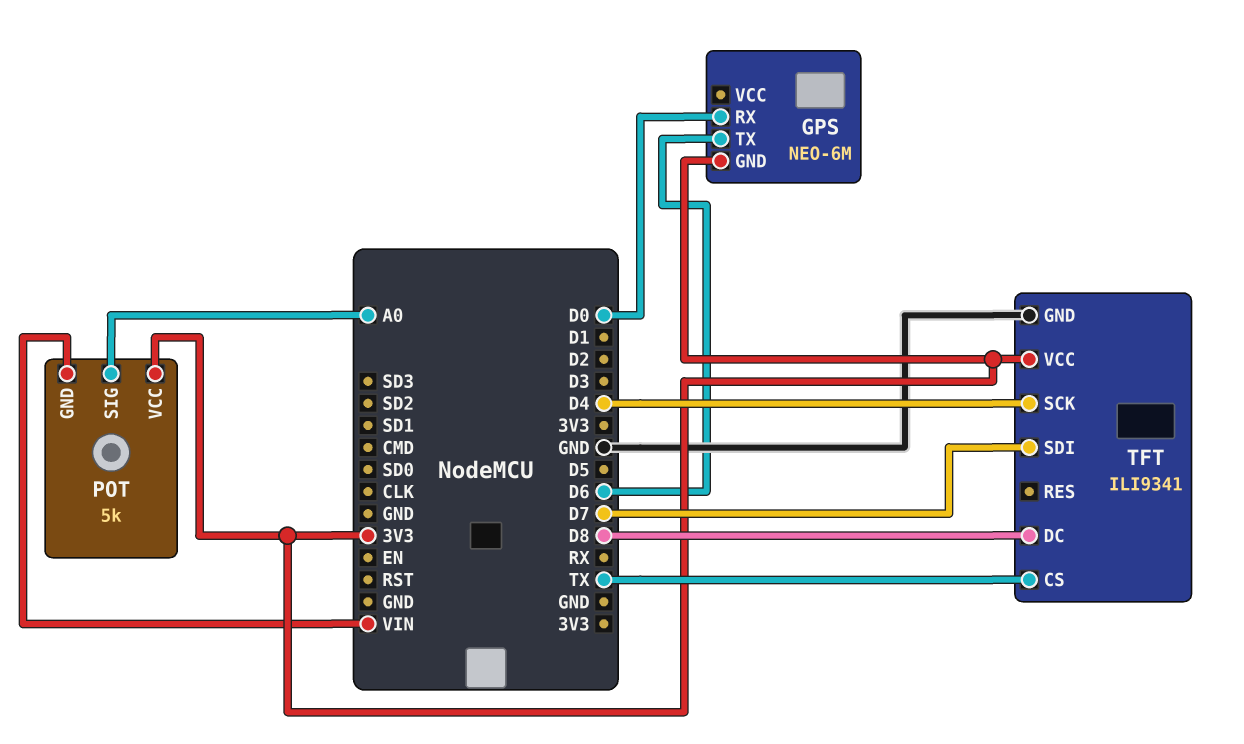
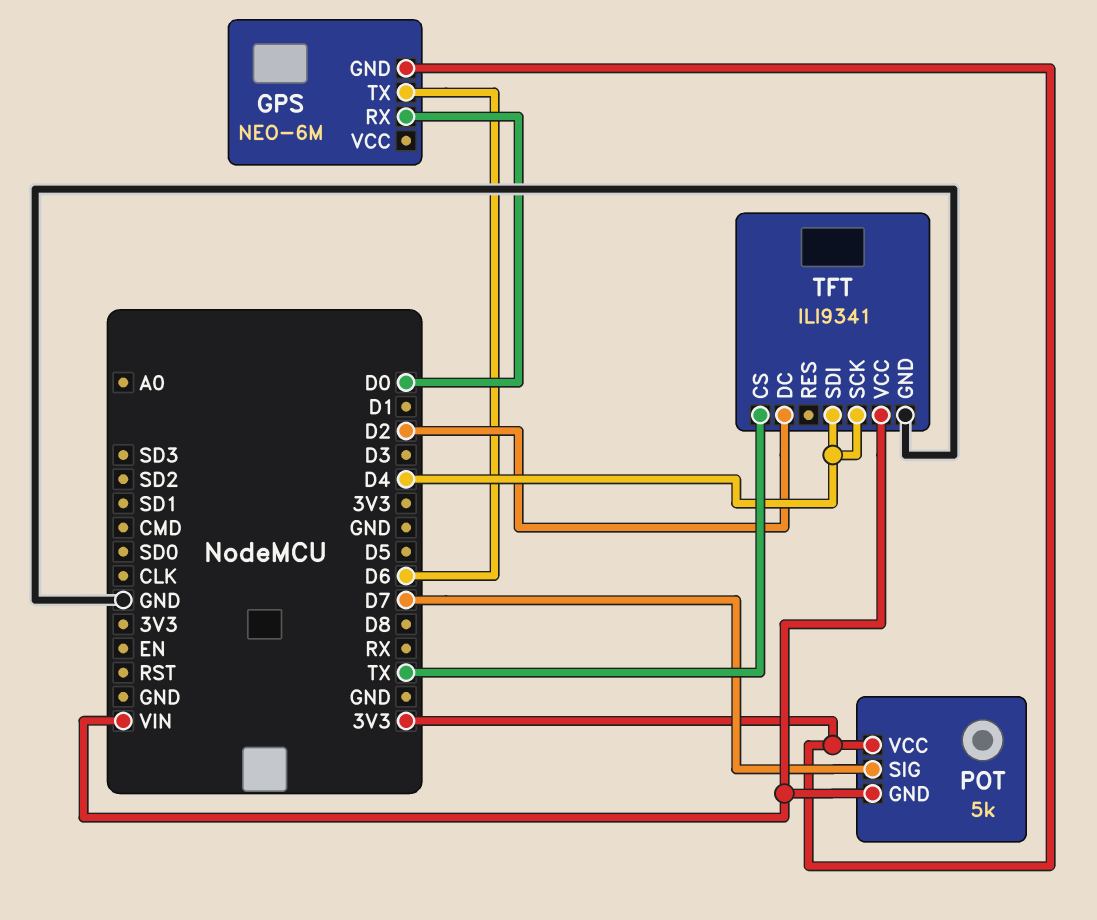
POT pin SIG: A0 -> D7
TFT pin DC: D8 -> D2
TFT pin SDI: D7 -> D4
TFT pin VCC: 3V3 -> VIN

